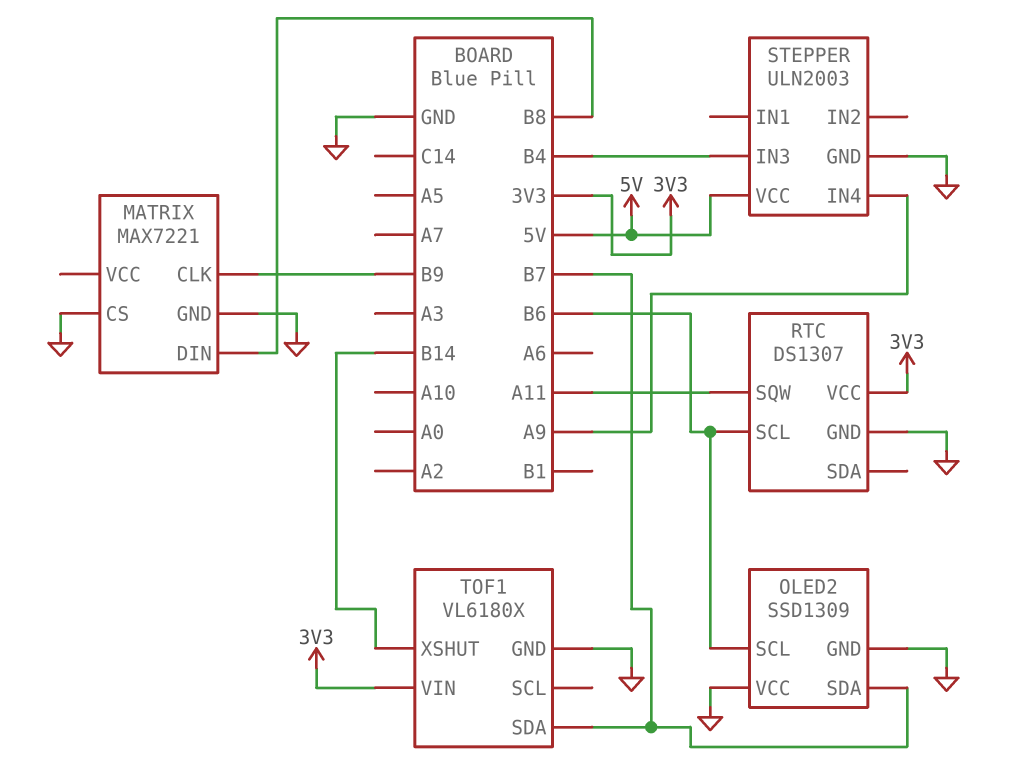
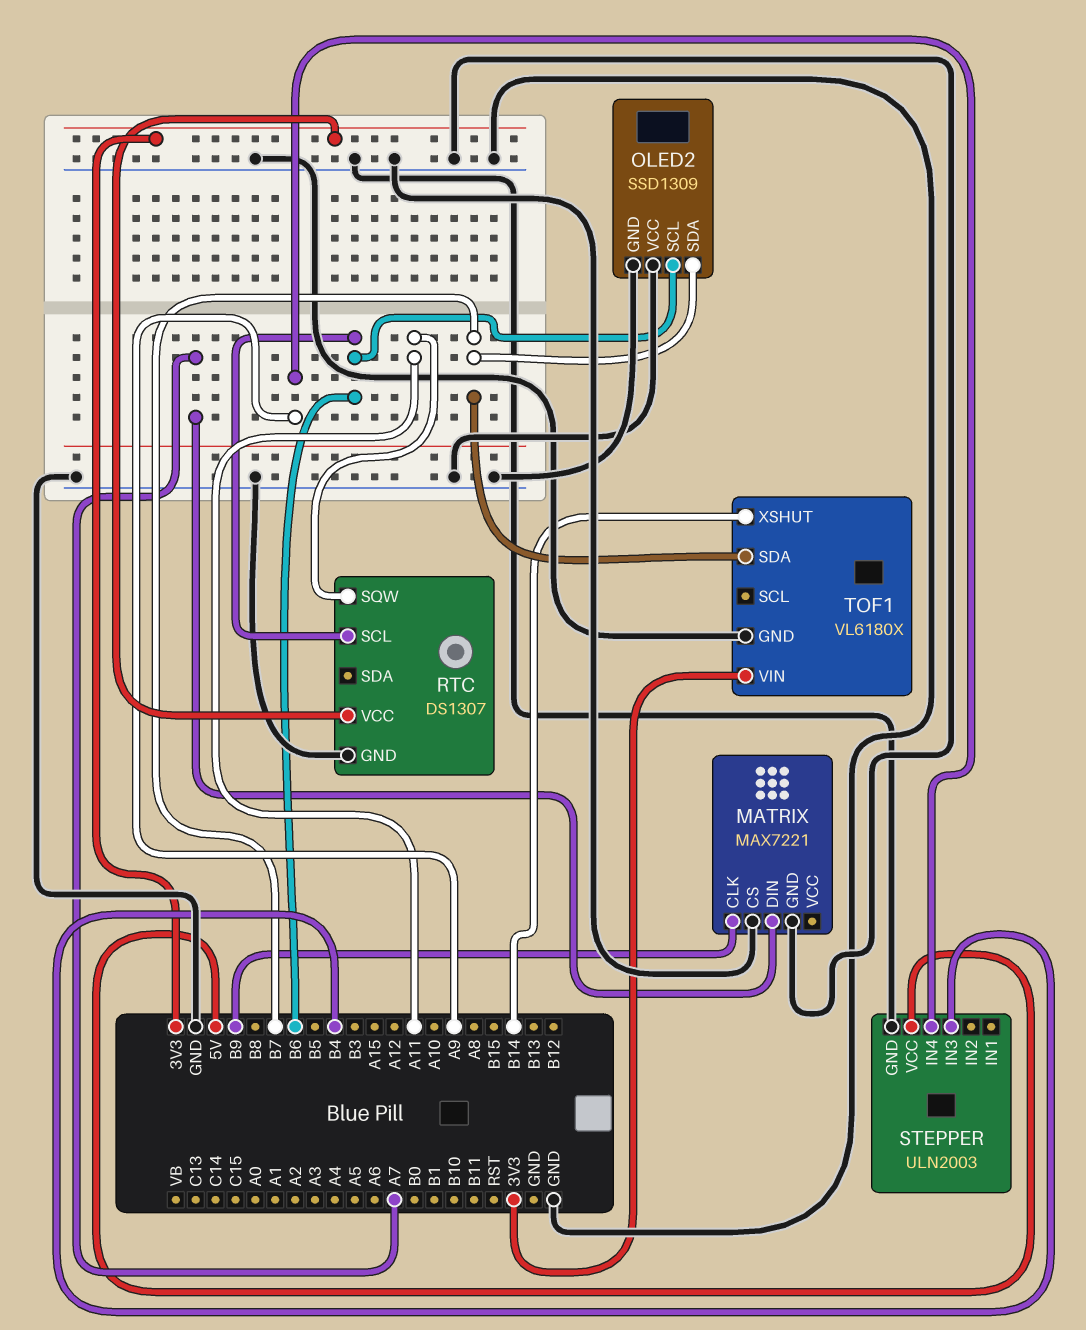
MATRIX pin DIN: B8 -> A7

